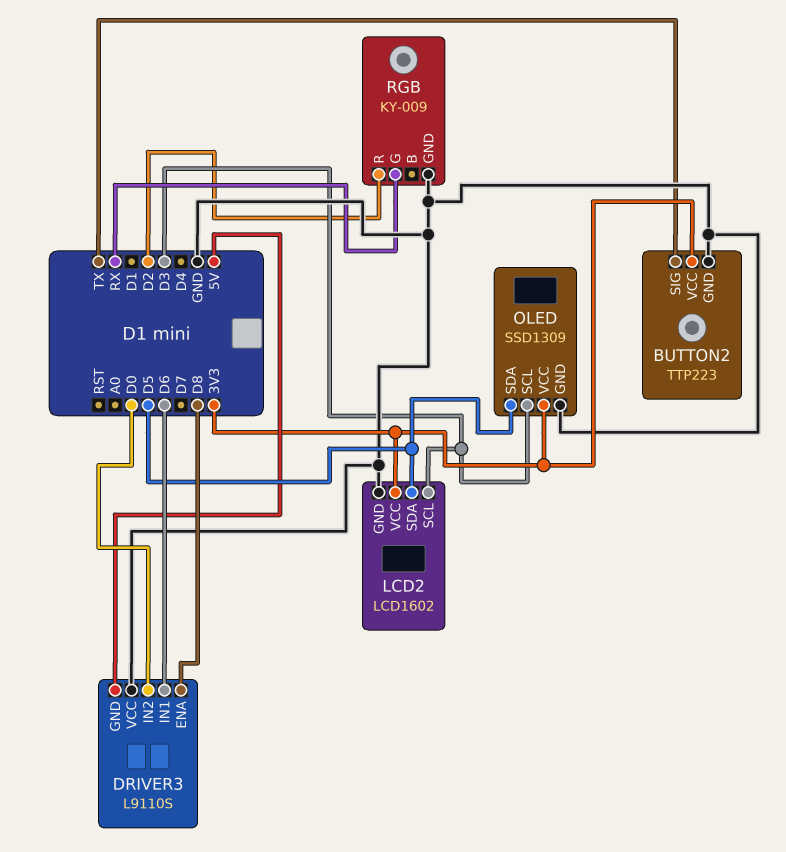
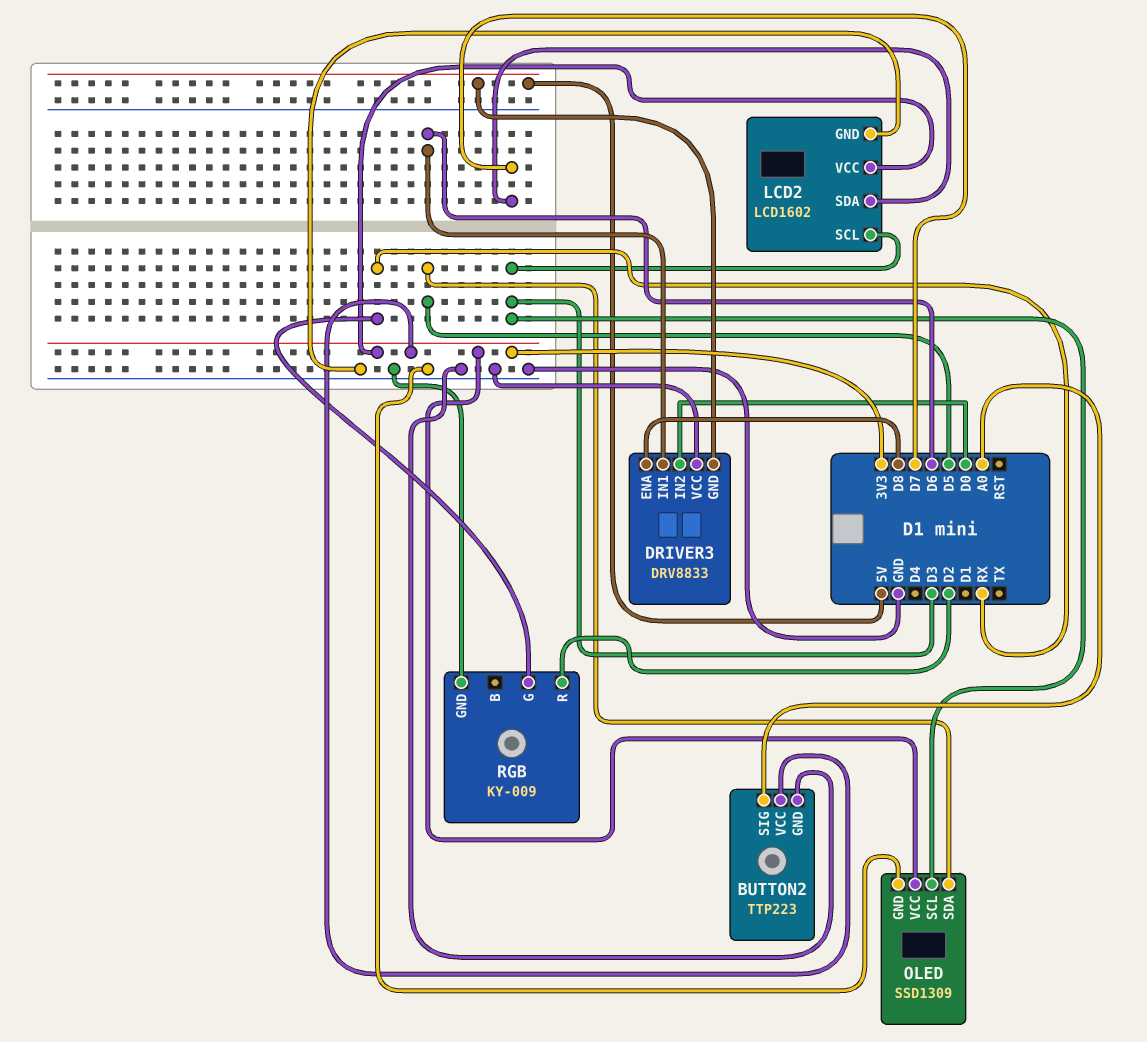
BUTTON2 pin SIG: TX -> A0
DRIVER3: L9110S -> DRV8833
LCD2 pin SDA: D5 -> D7

